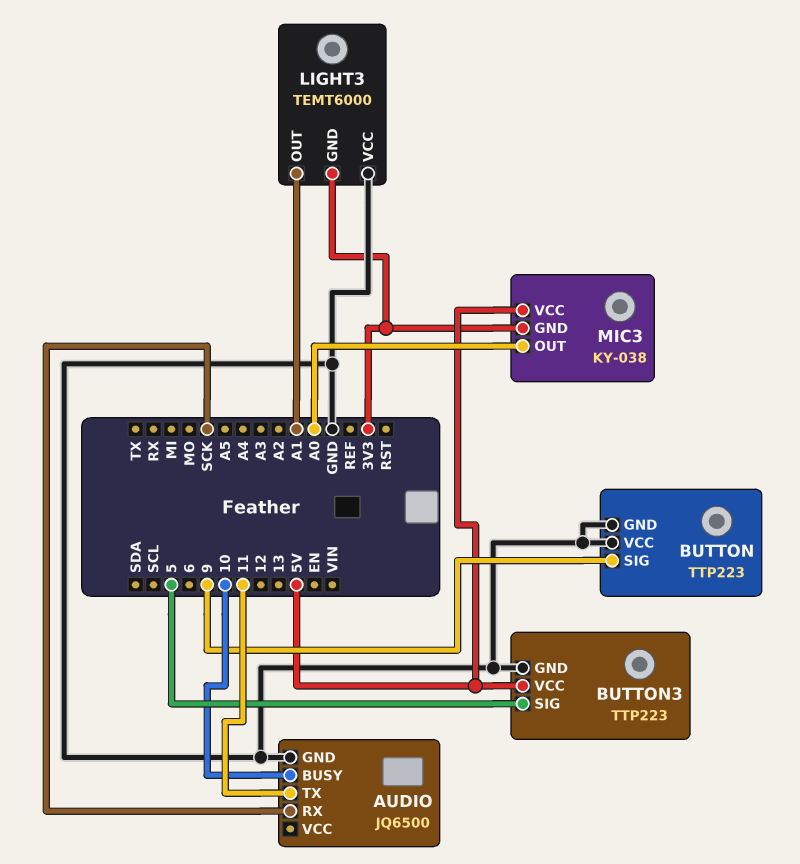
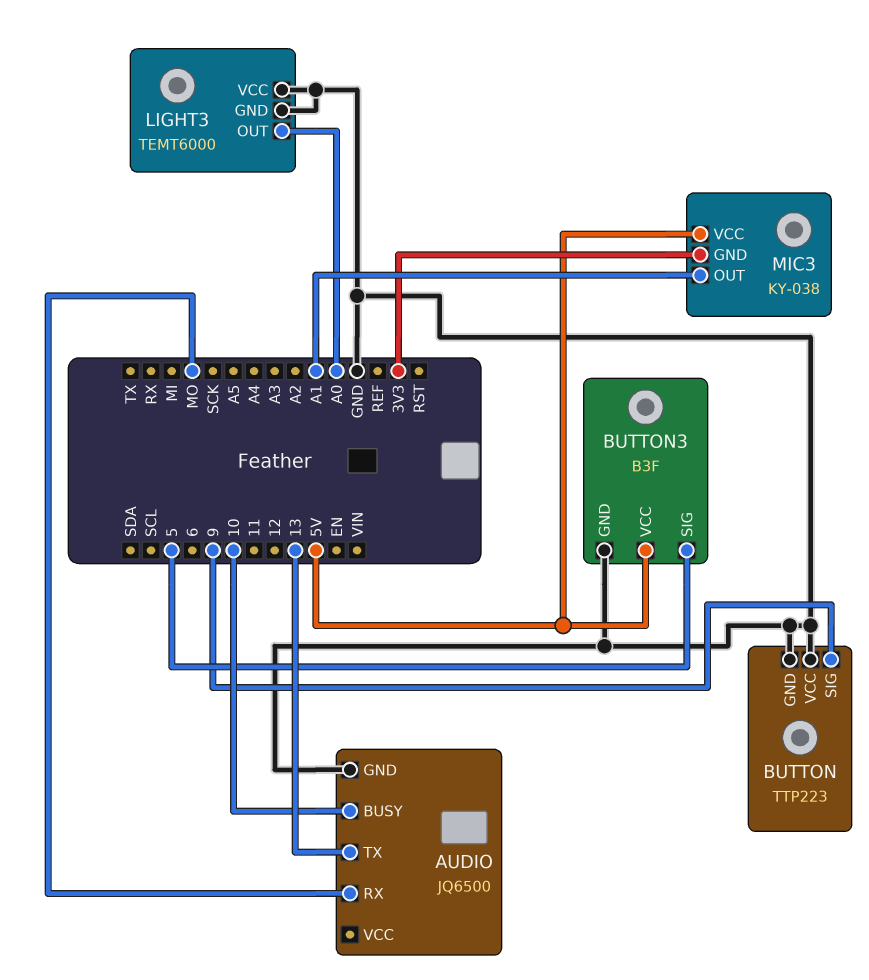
AUDIO pin RX: SCK -> MO
AUDIO pin TX: 11 -> 13
BUTTON3: TTP223 -> B3F
LIGHT3 pin GND: 3V3 -> GND
LIGHT3 pin OUT: A1 -> A0
MIC3 pin OUT: A0 -> A1

